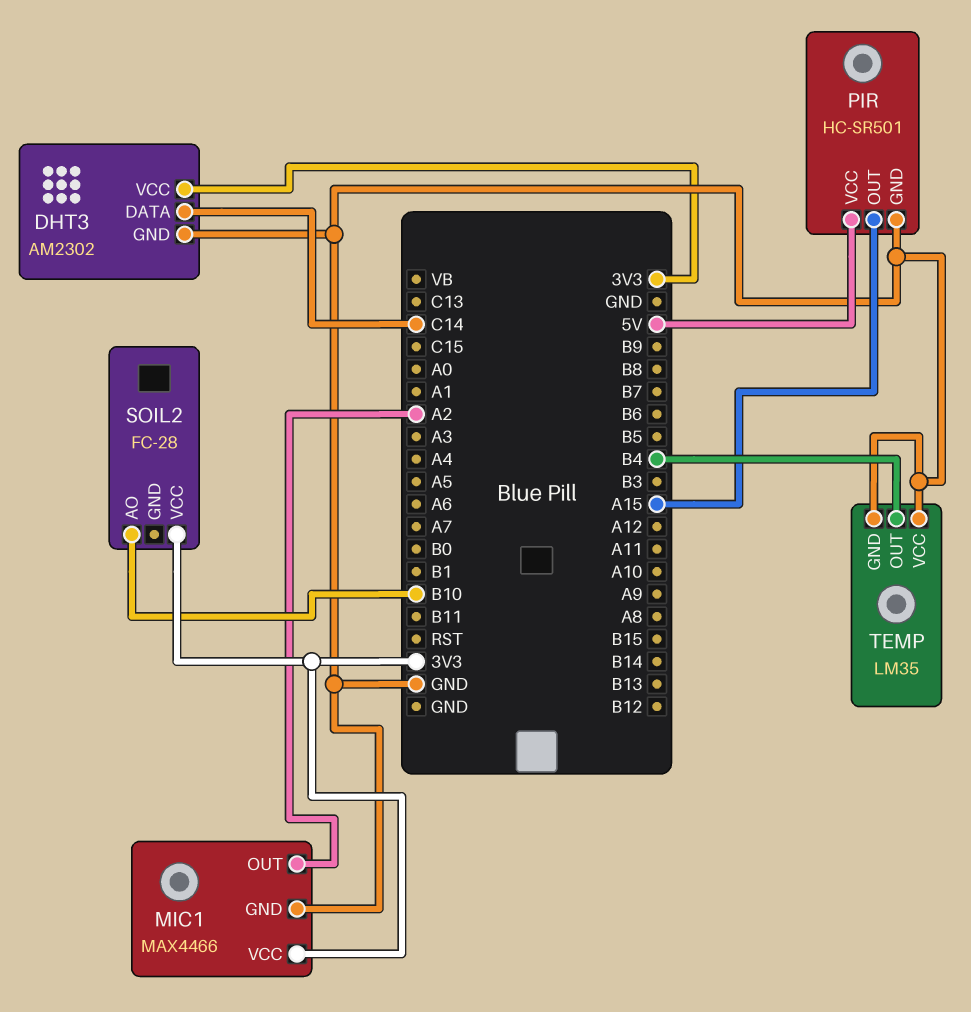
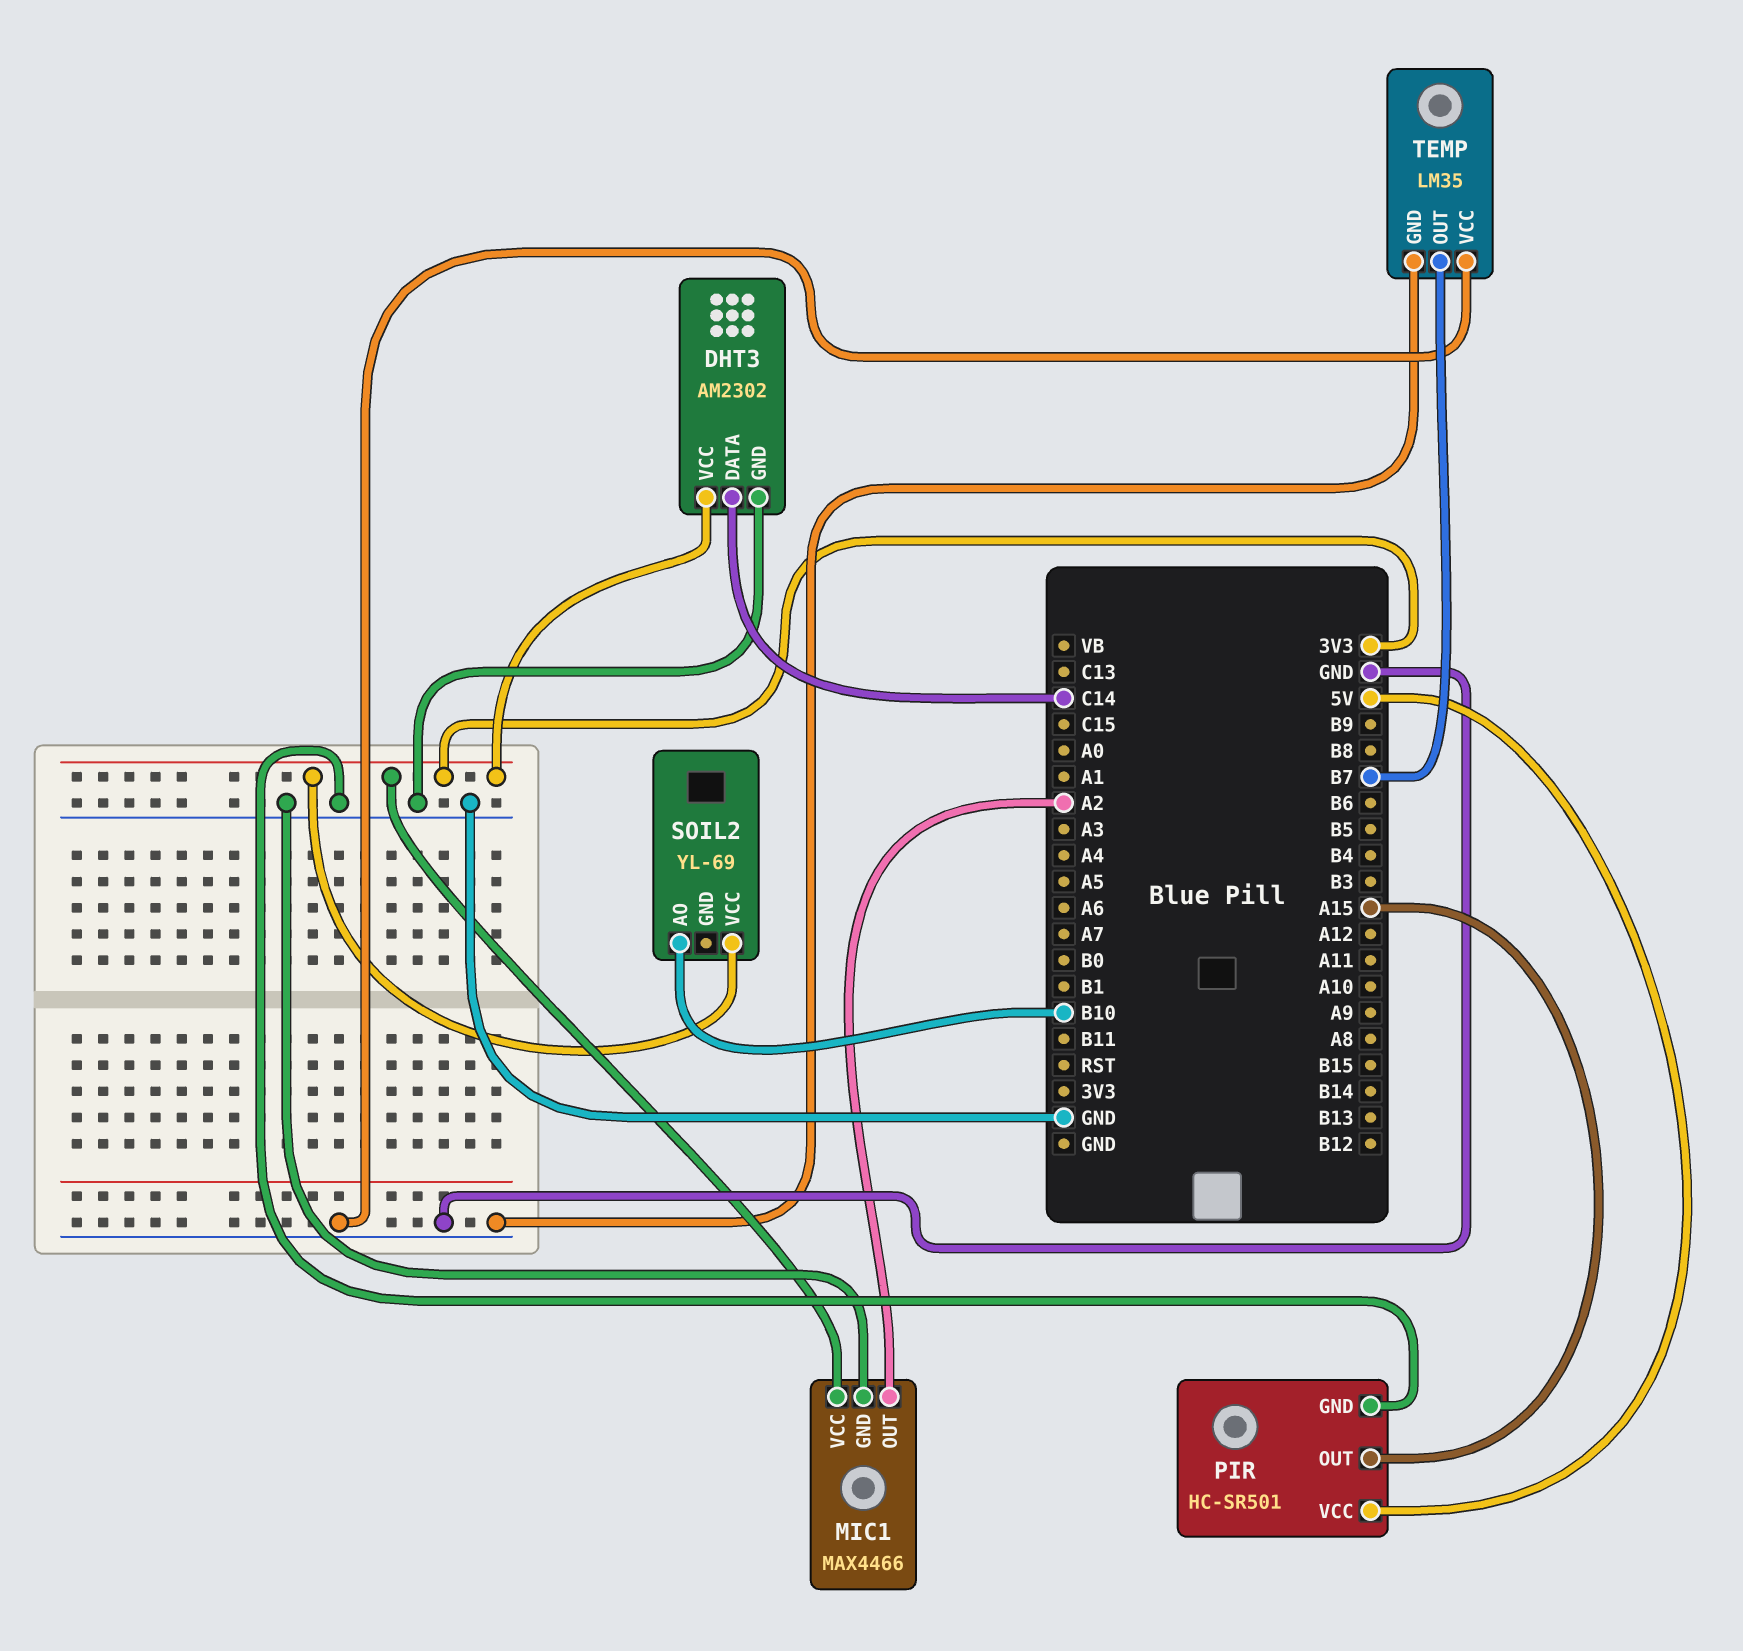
SOIL2: FC-28 -> YL-69
TEMP pin OUT: B4 -> B7

